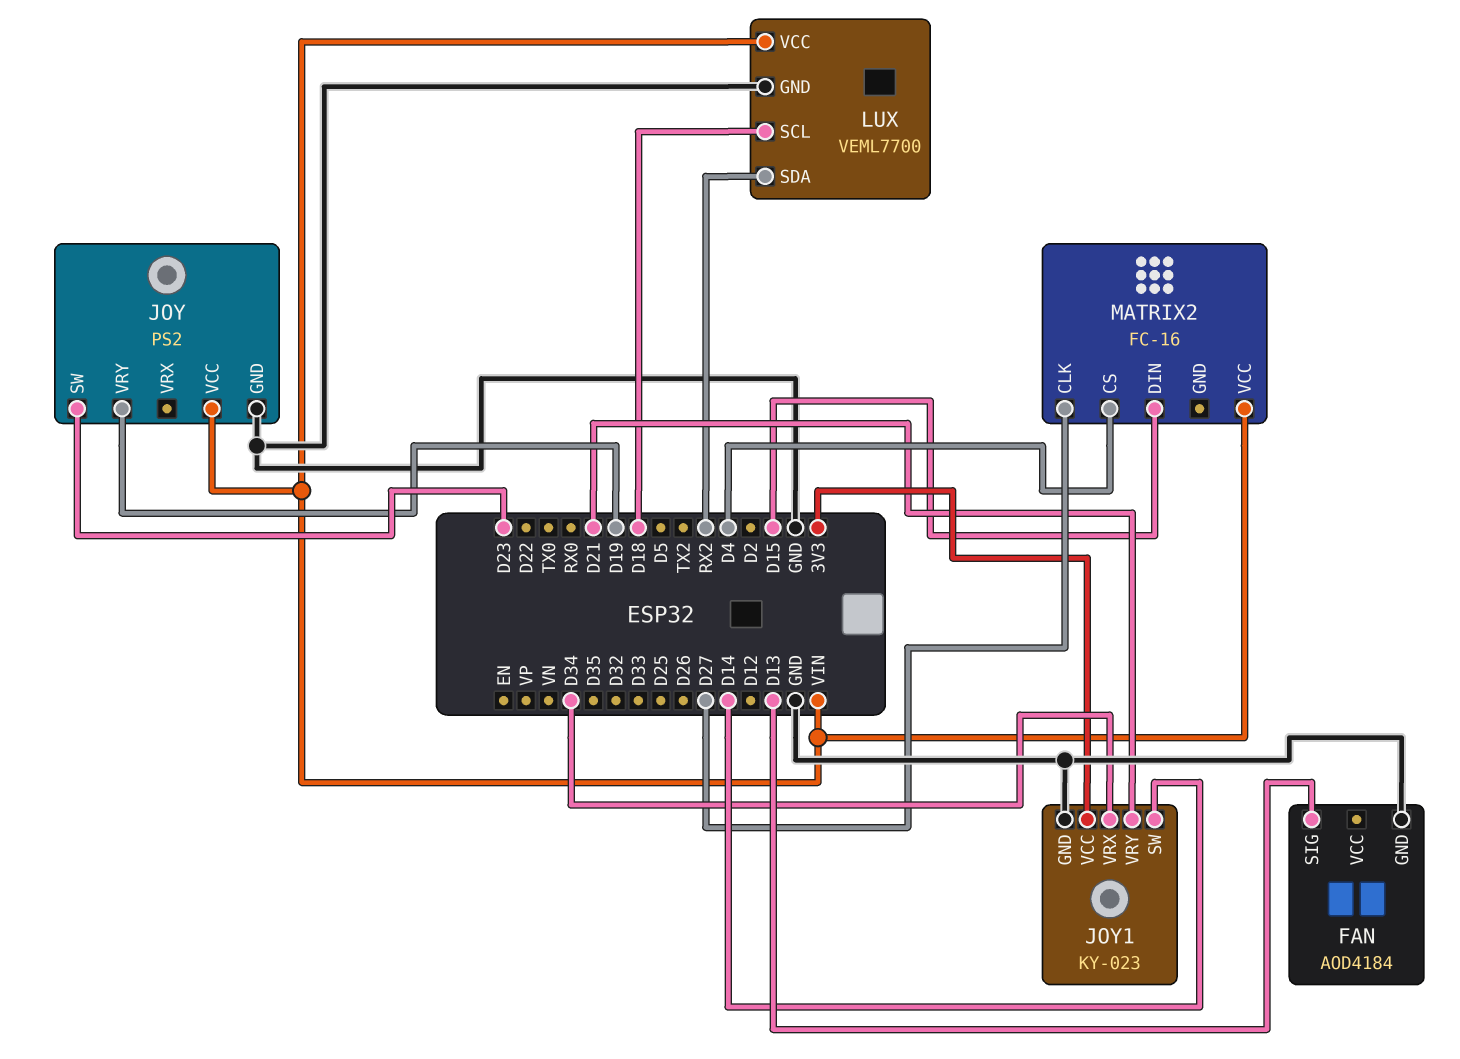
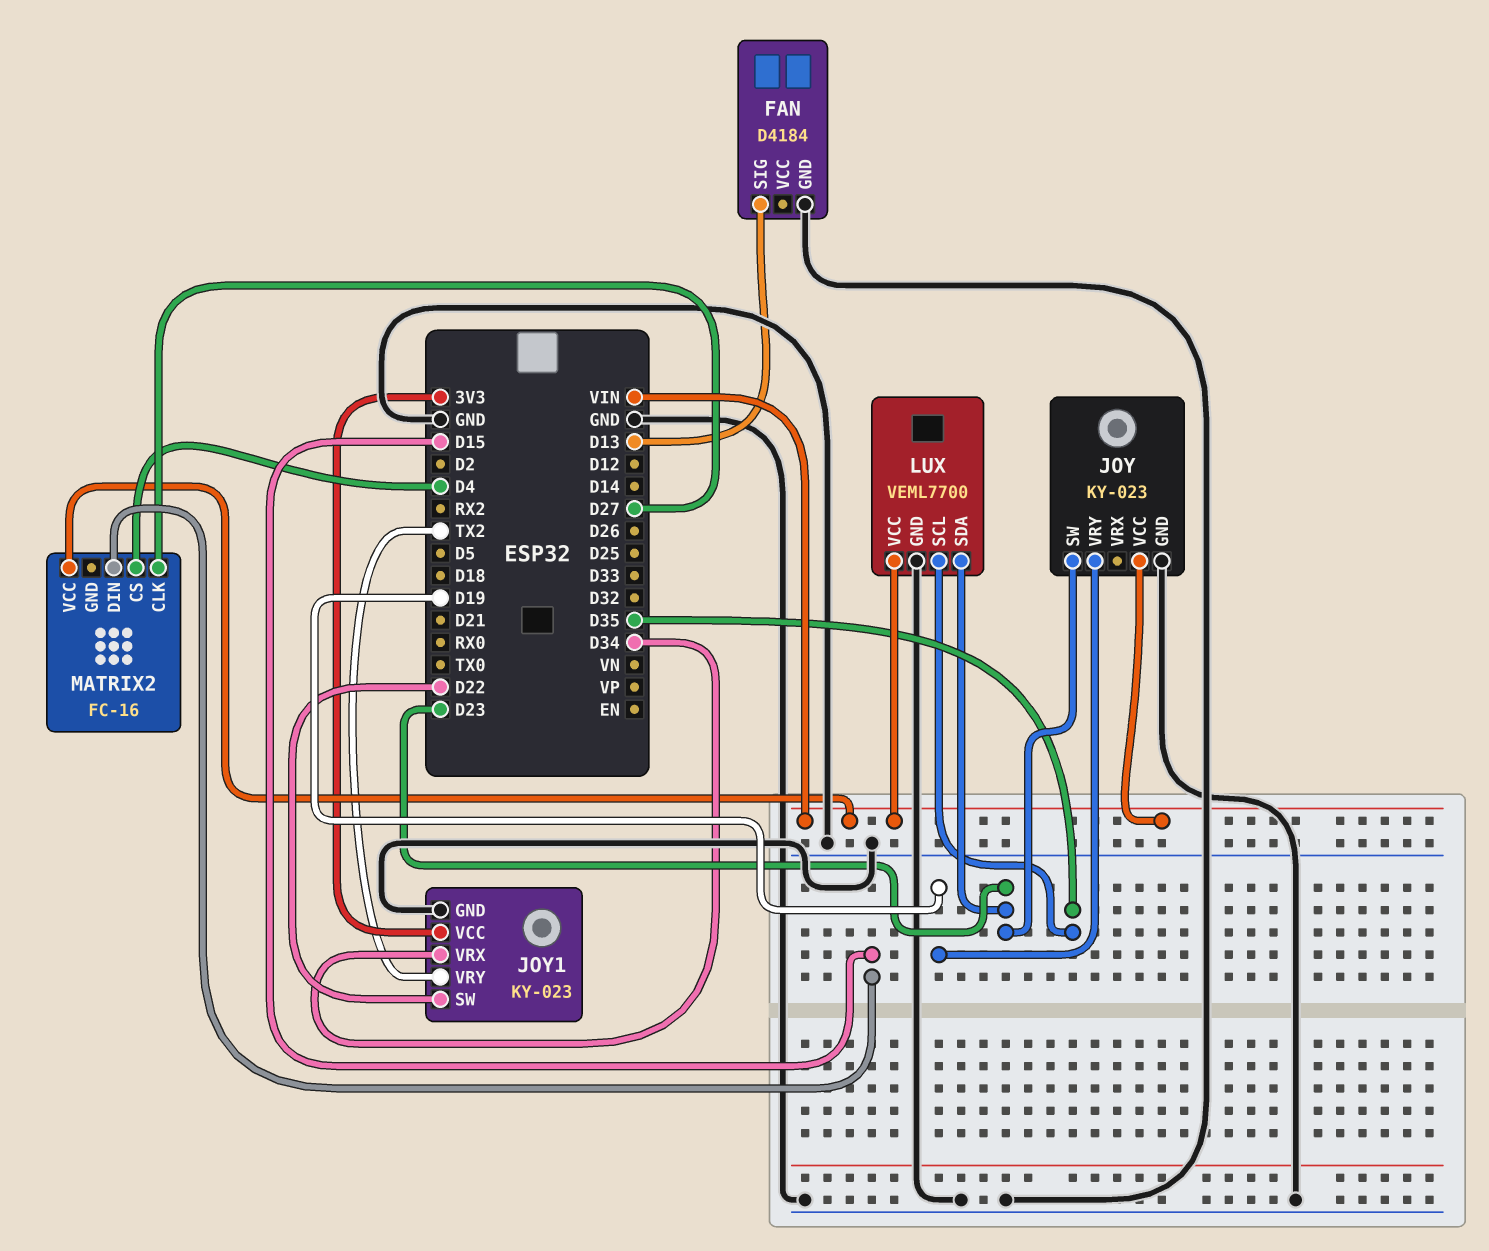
FAN: AOD4184 -> D4184
JOY: PS2 -> KY-023
JOY1 pin SW: D14 -> D22
JOY1 pin VRY: D21 -> TX2
LUX pin SCL: D18 -> D35
LUX pin SDA: RX2 -> D23

